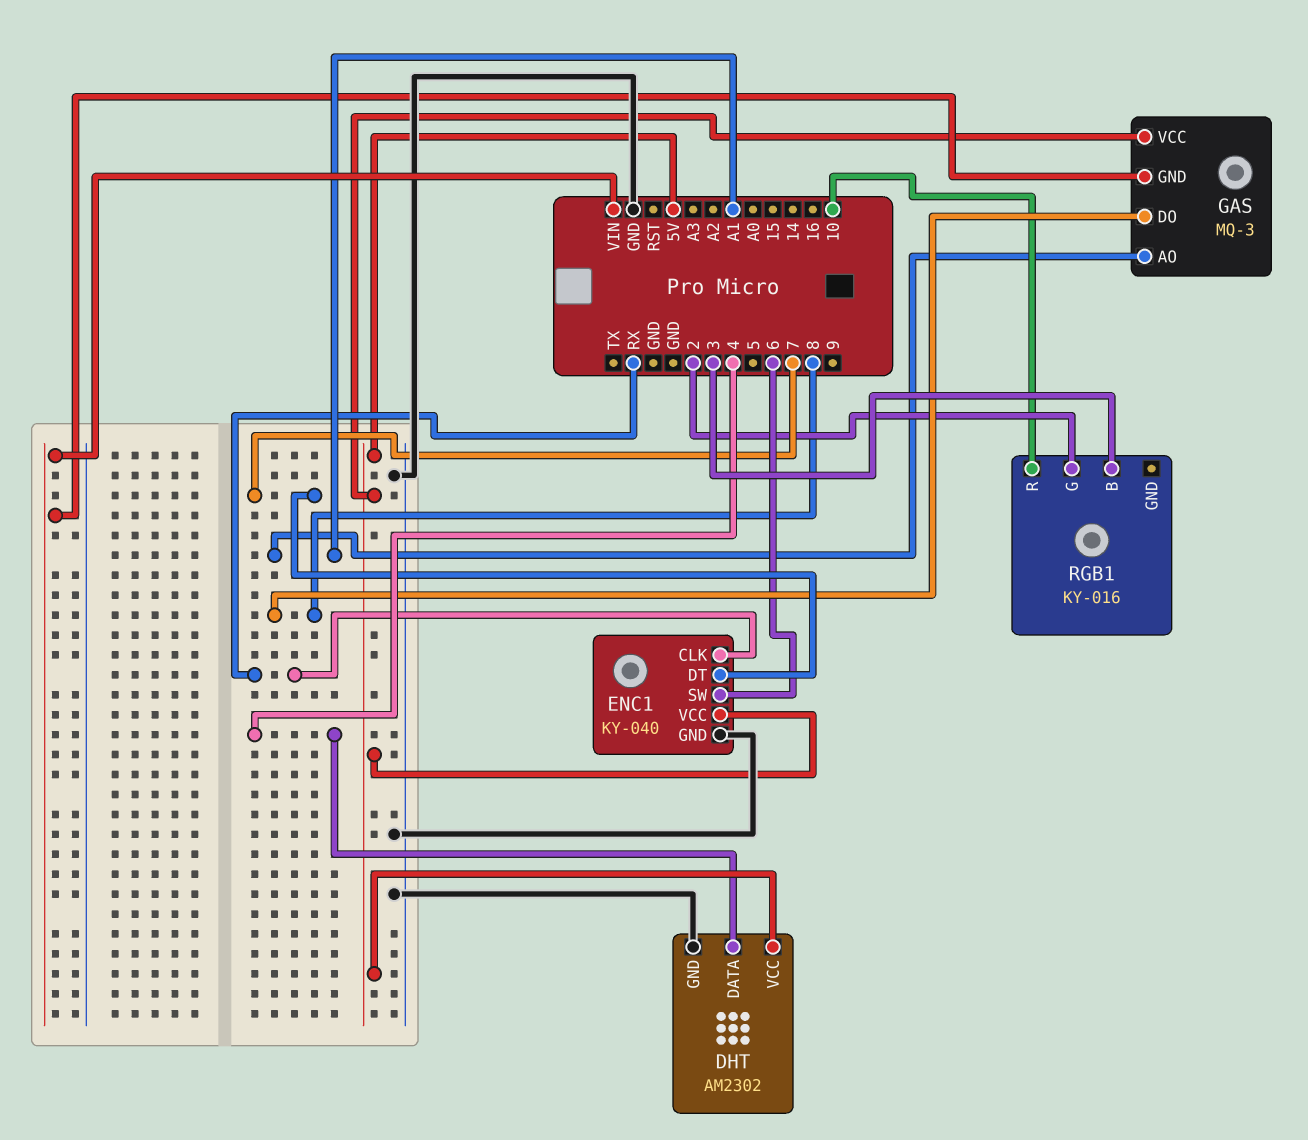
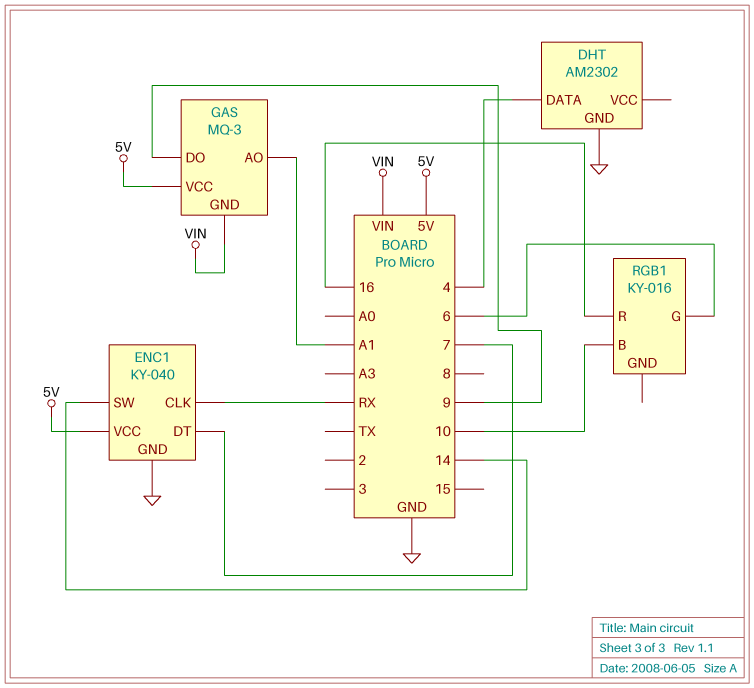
DHT pin VCC: 5V -> none
ENC1 pin SW: 6 -> 14
GAS pin DO: 8 -> 9
RGB1 pin B: 3 -> 10
RGB1 pin G: 2 -> 6
RGB1 pin R: 10 -> 16

